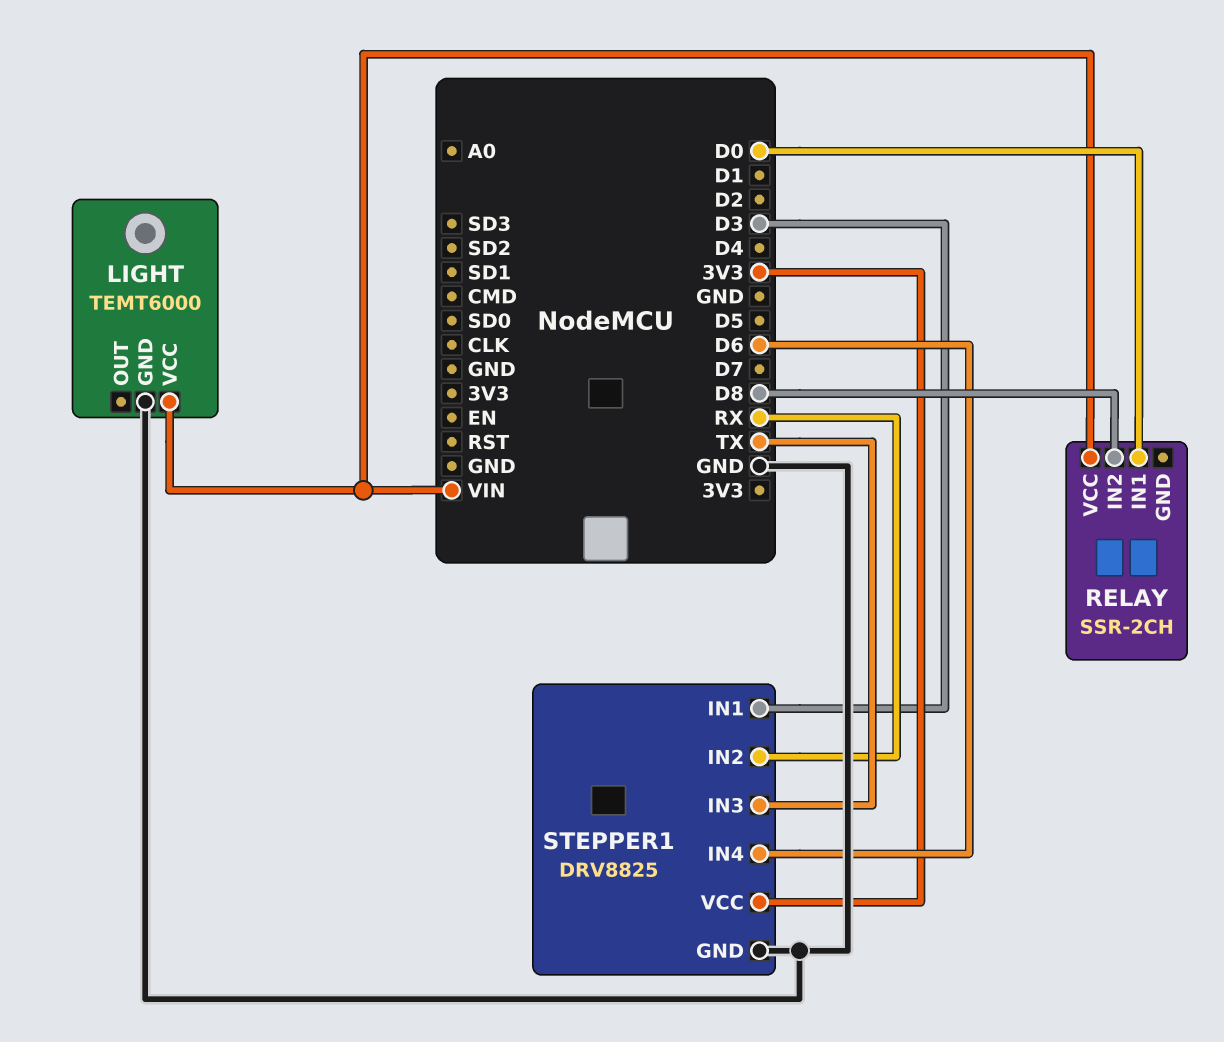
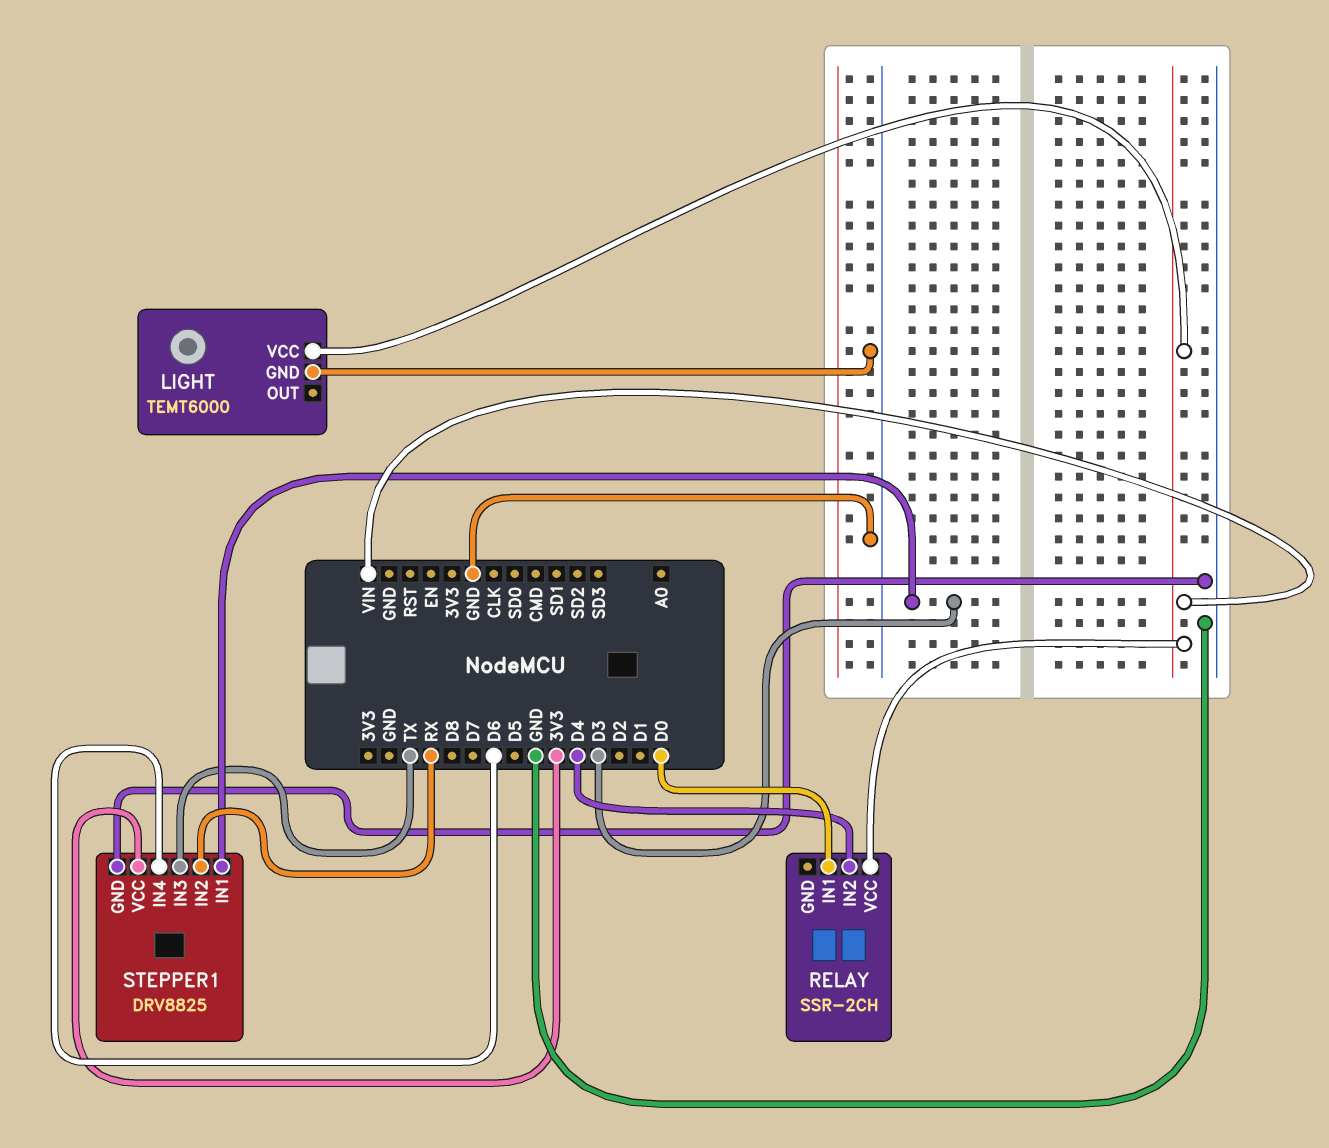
RELAY pin IN2: D8 -> D4

